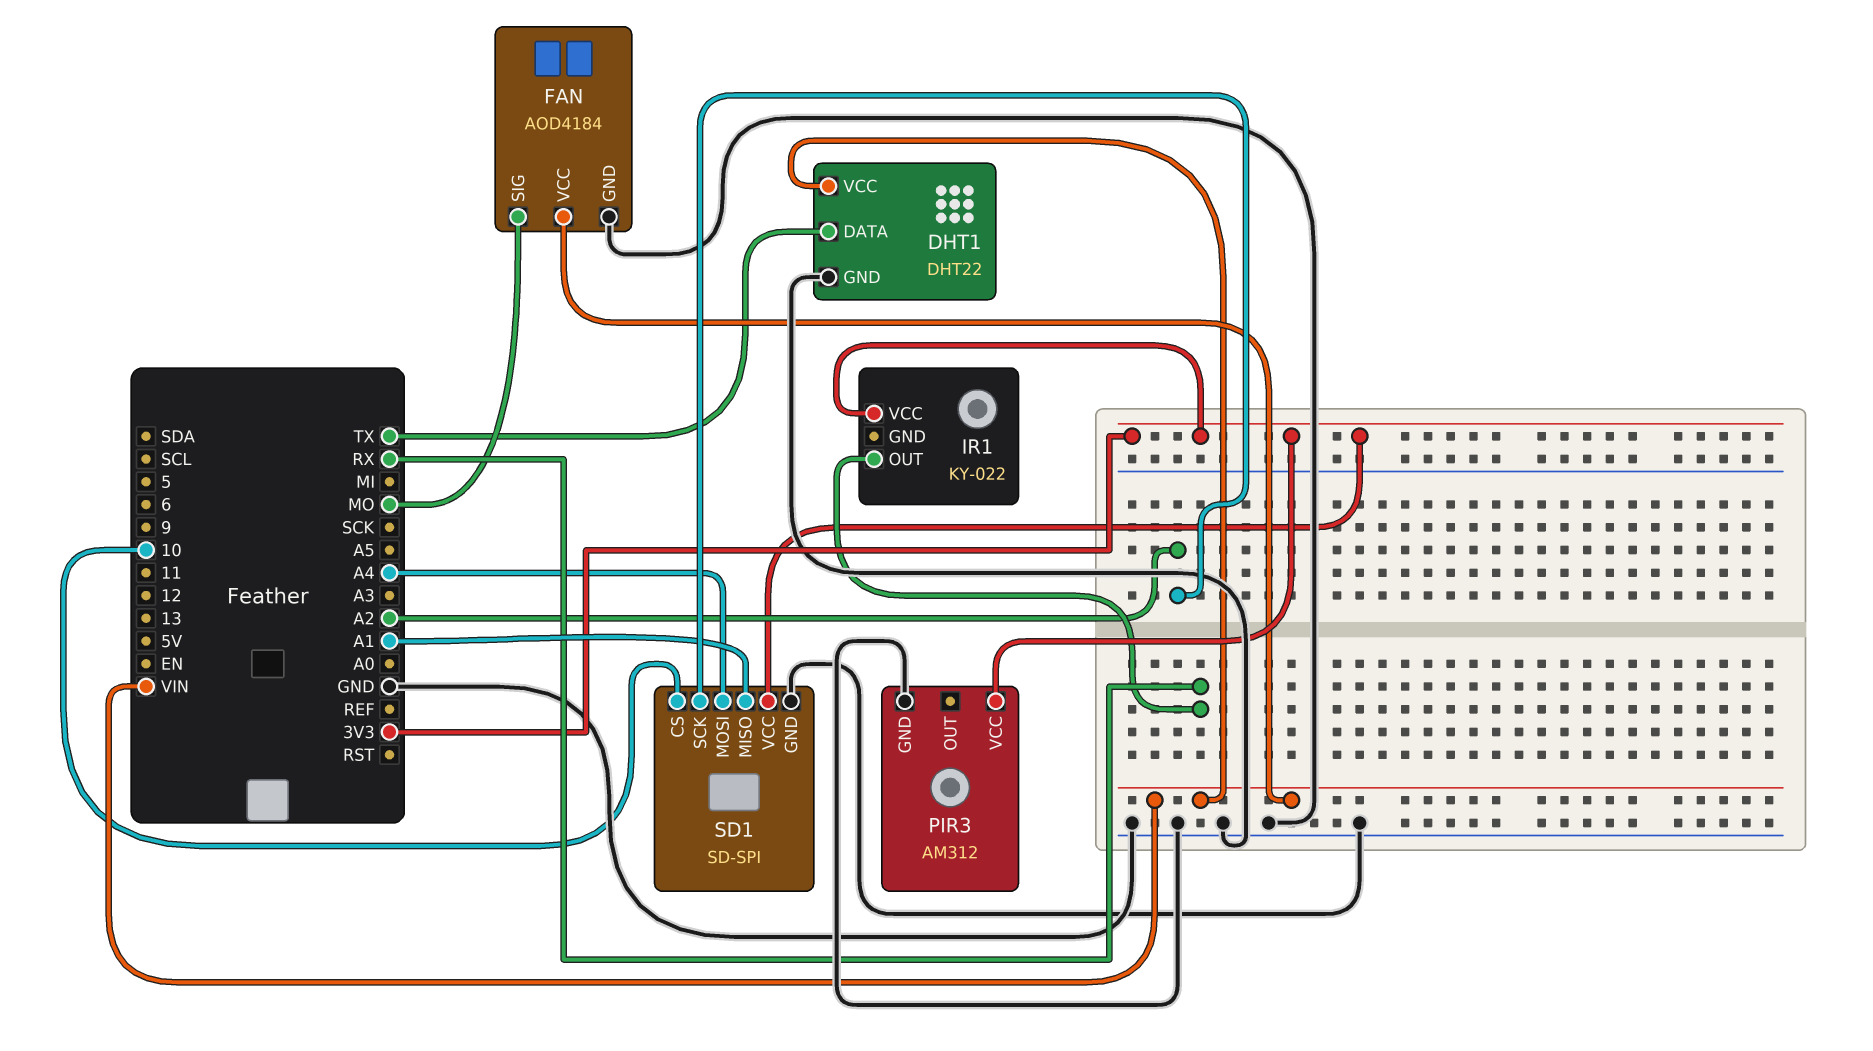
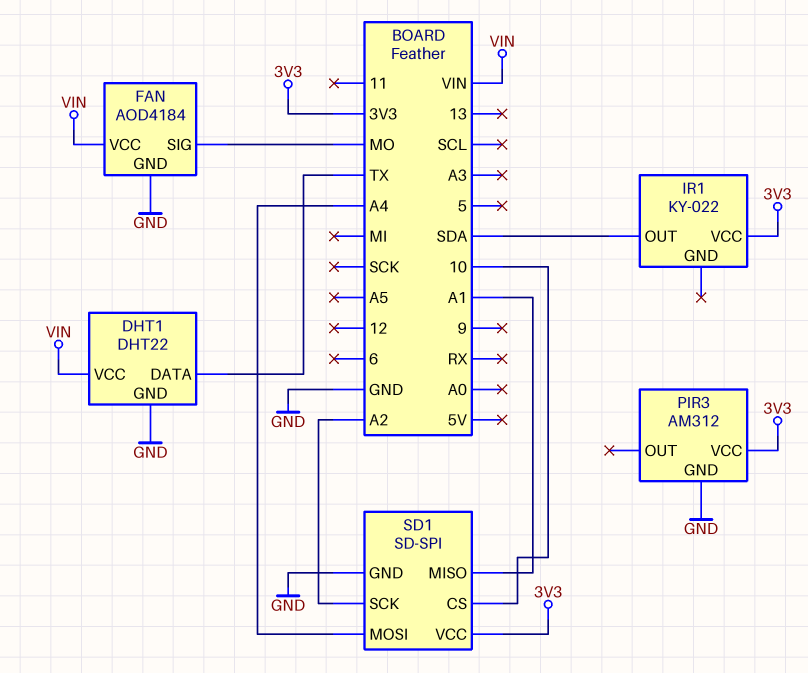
IR1 pin OUT: RX -> SDA

